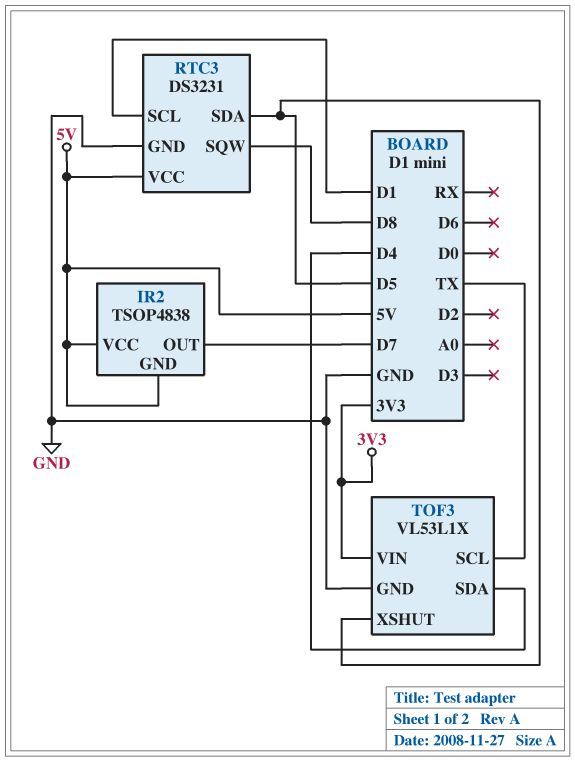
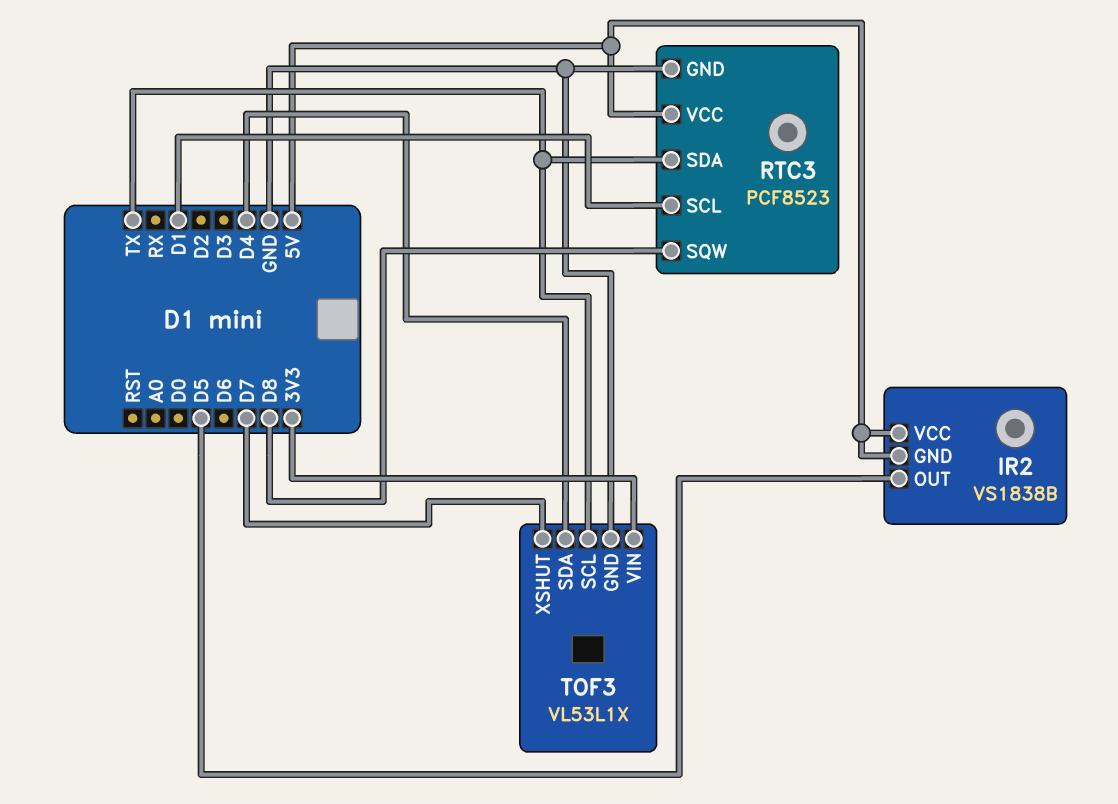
IR2: TSOP4838 -> VS1838B
IR2 pin OUT: D7 -> D5
RTC3: DS3231 -> PCF8523
RTC3 pin SDA: D5 -> TX
TOF3 pin XSHUT: D5 -> D7

